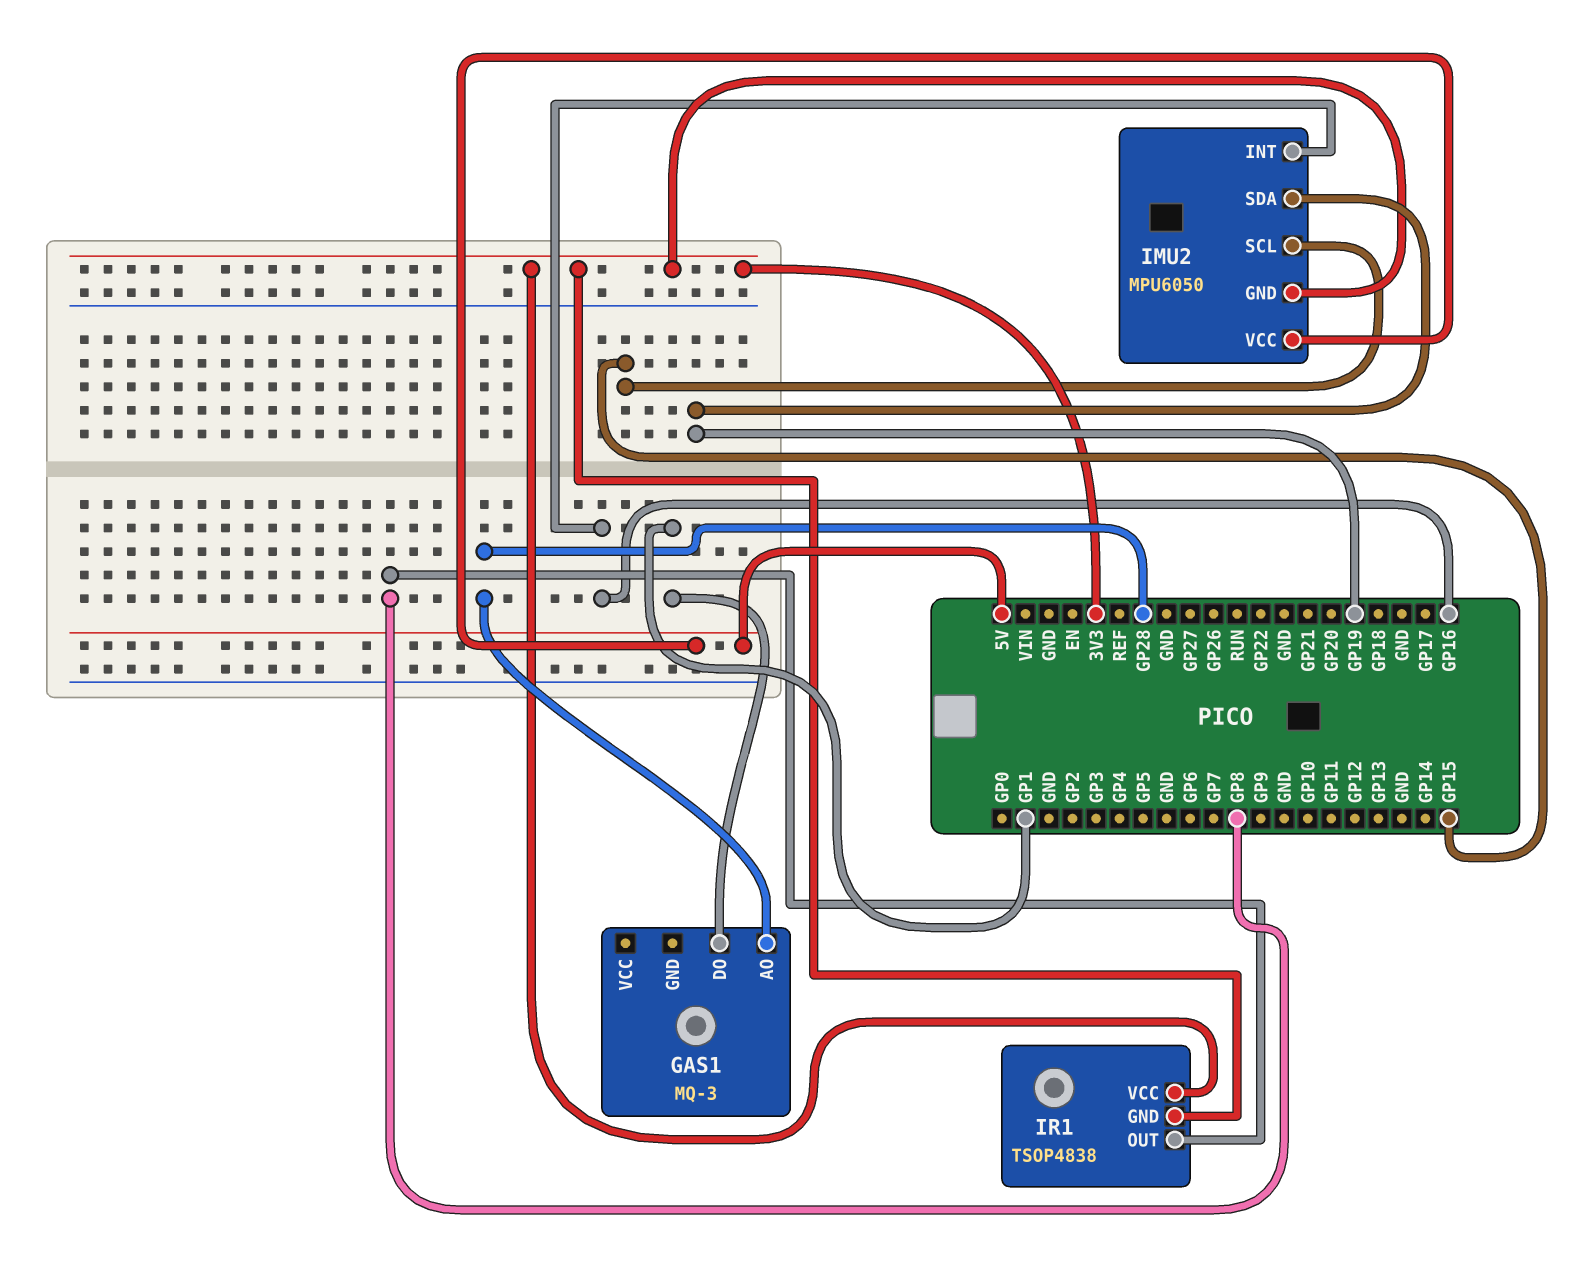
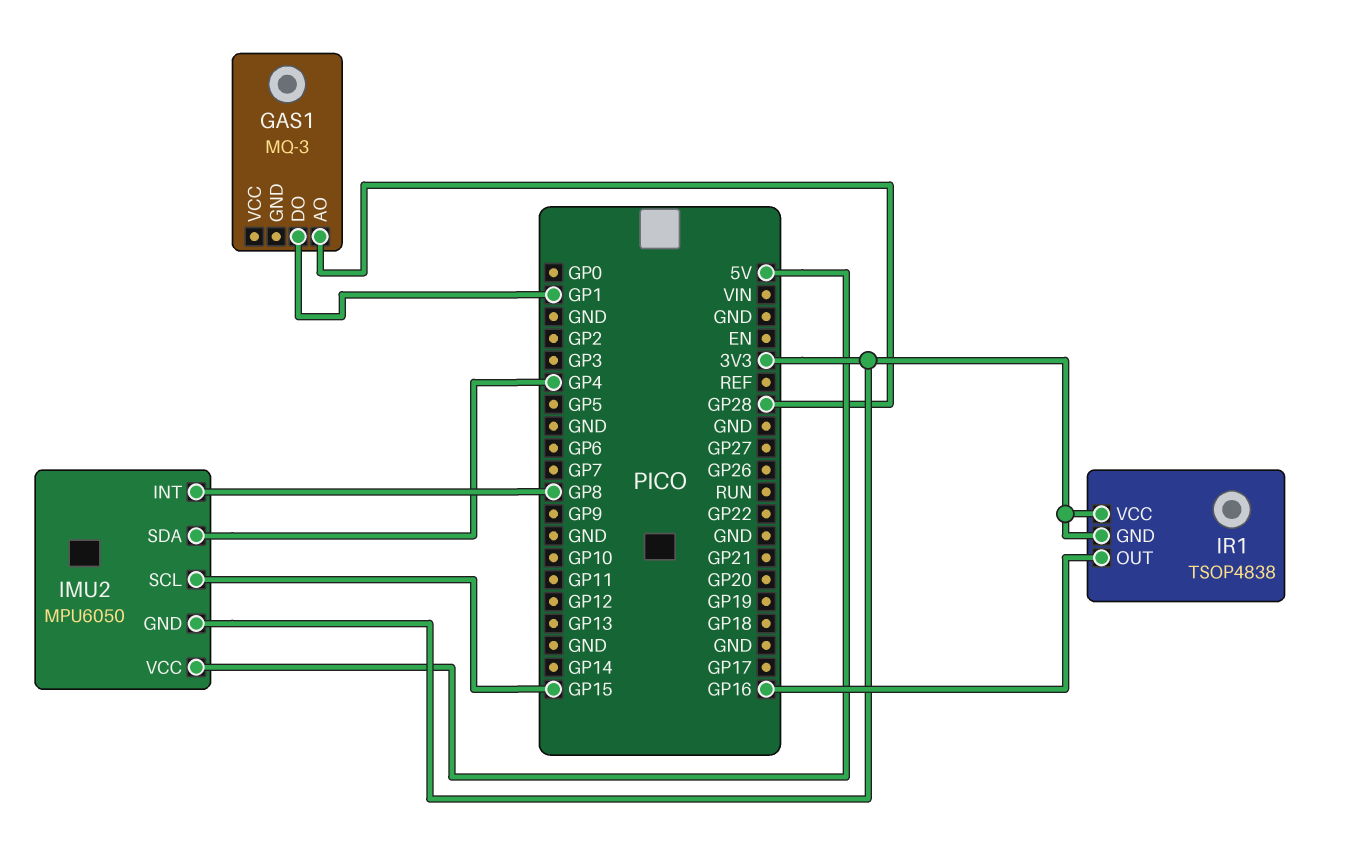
IMU2 pin INT: GP16 -> GP8
IMU2 pin SDA: GP19 -> GP4
IR1 pin OUT: GP8 -> GP16

